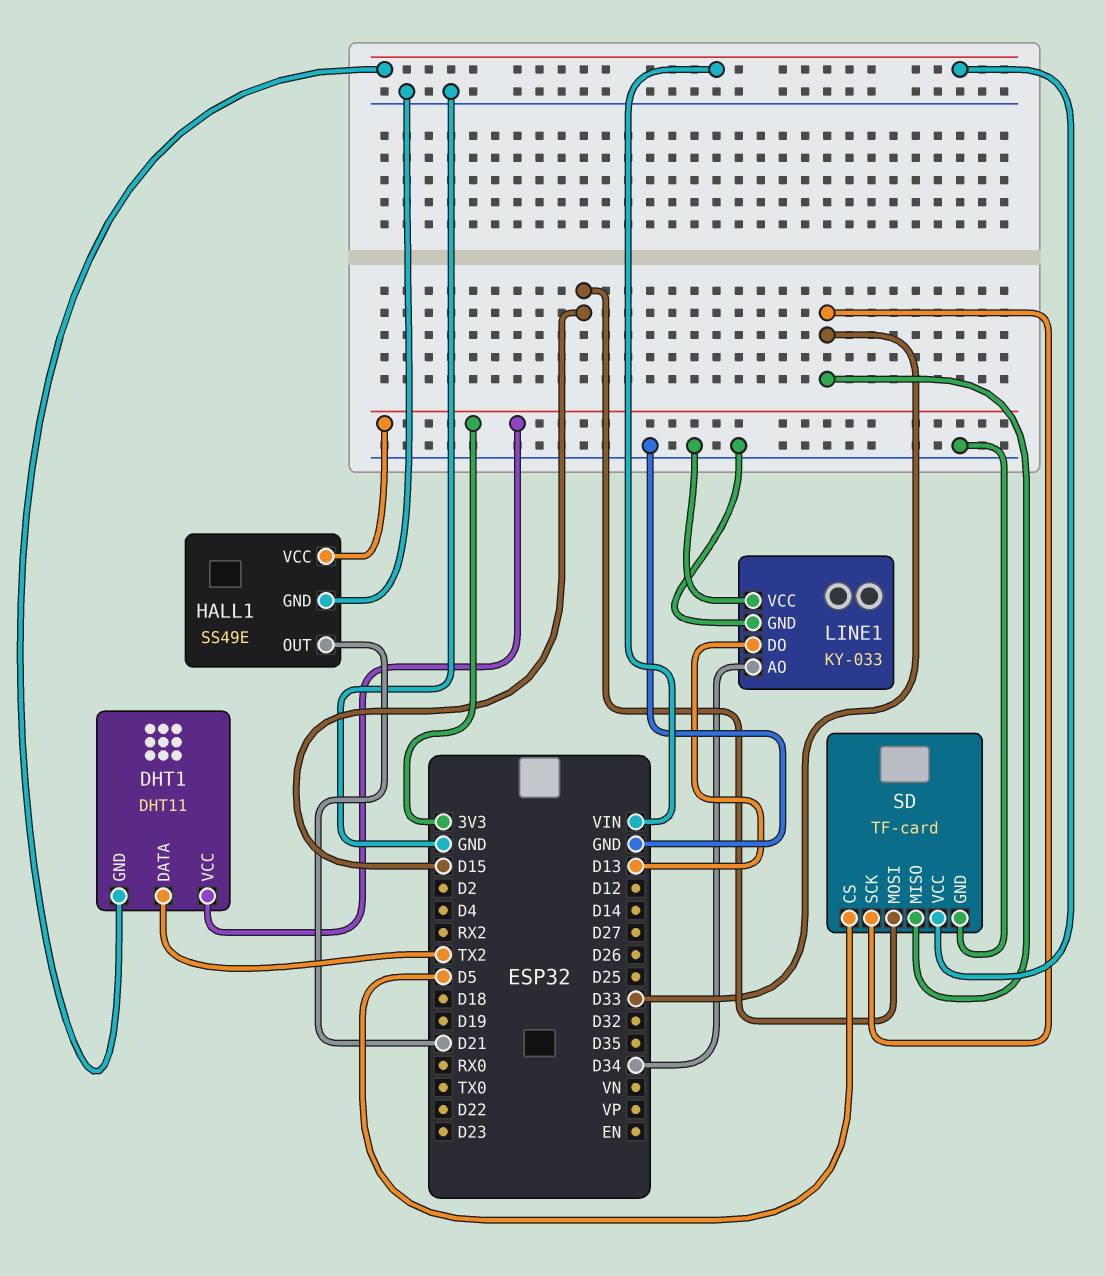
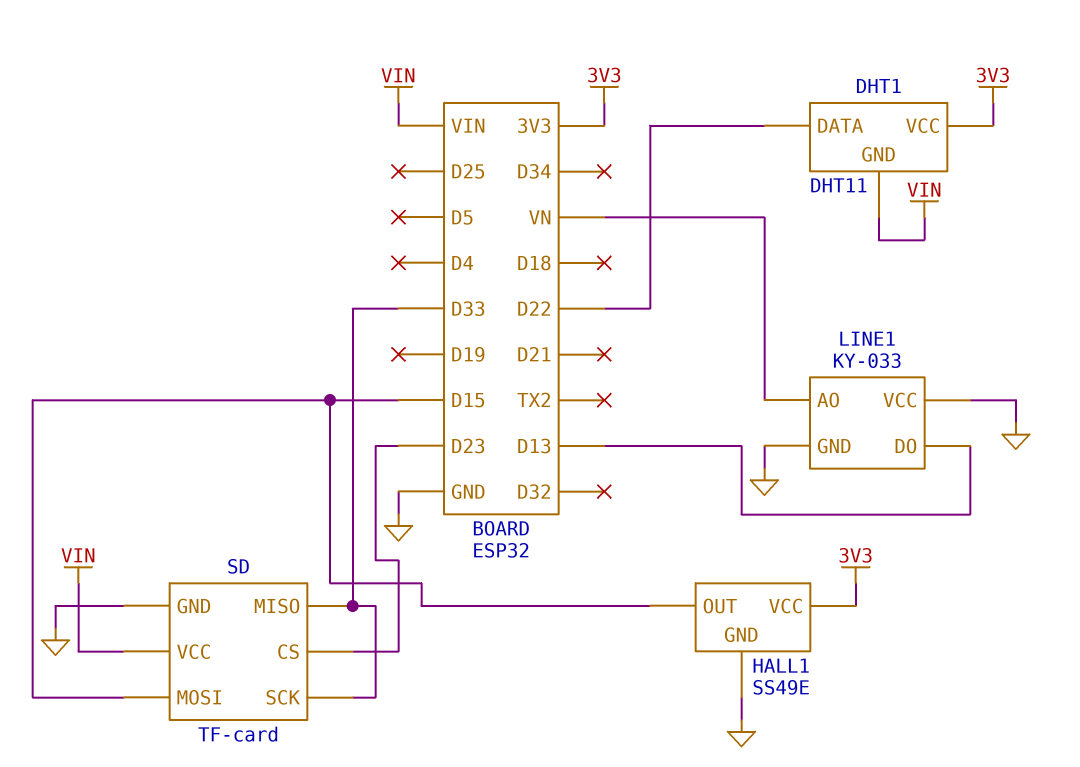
DHT1 pin DATA: TX2 -> D22
HALL1 pin OUT: D21 -> D15
LINE1 pin AO: D34 -> VN
SD pin CS: D5 -> D23

